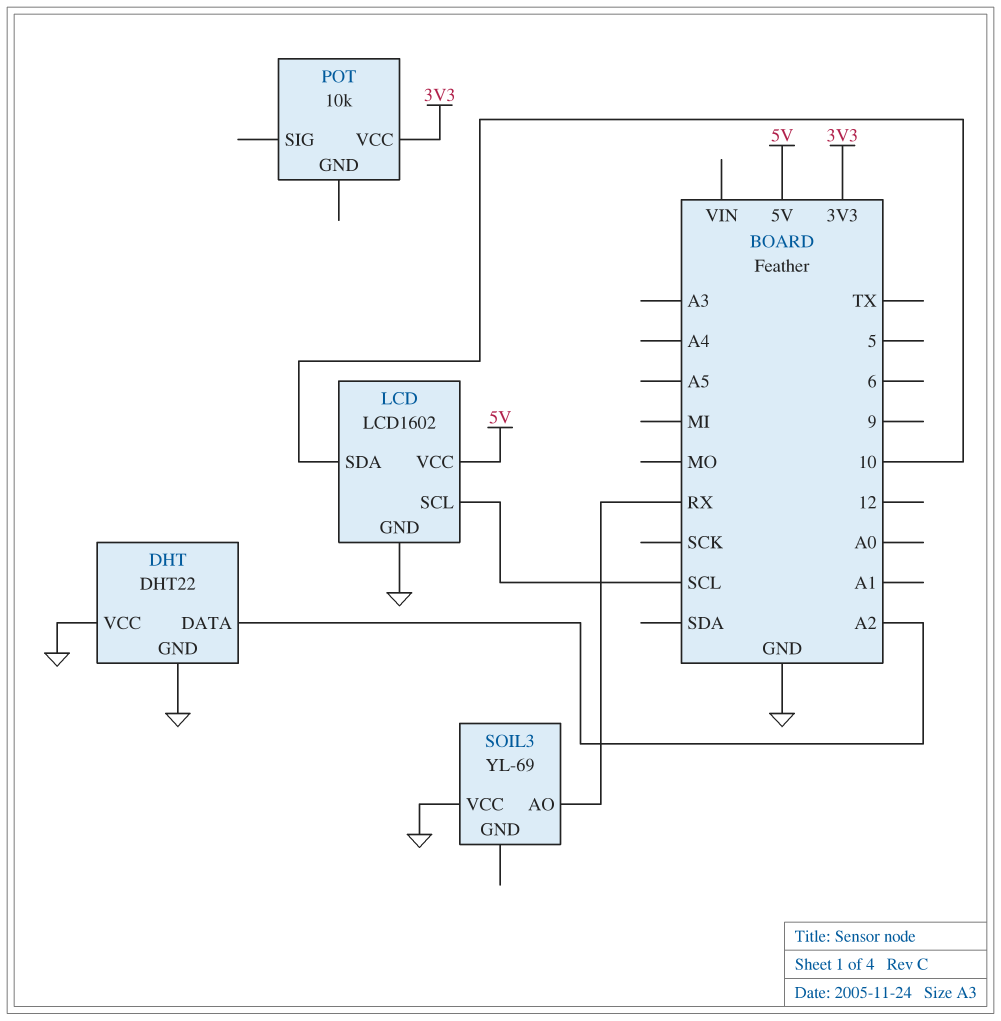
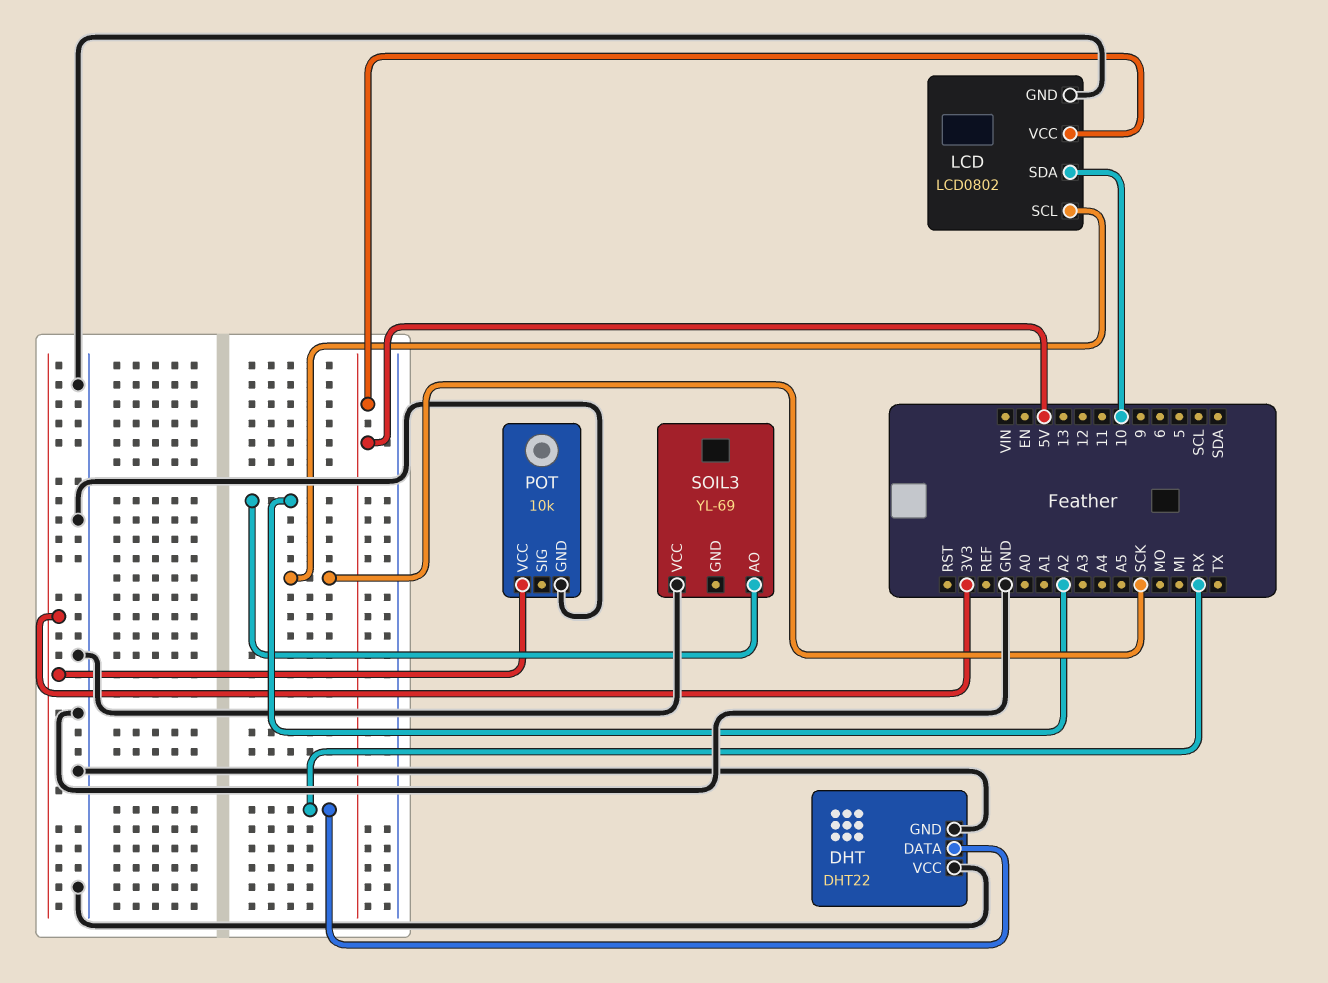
DHT pin DATA: A2 -> RX
LCD: LCD1602 -> LCD0802
LCD pin SCL: SCL -> SCK
POT pin GND: none -> GND
SOIL3 pin AO: RX -> A2

